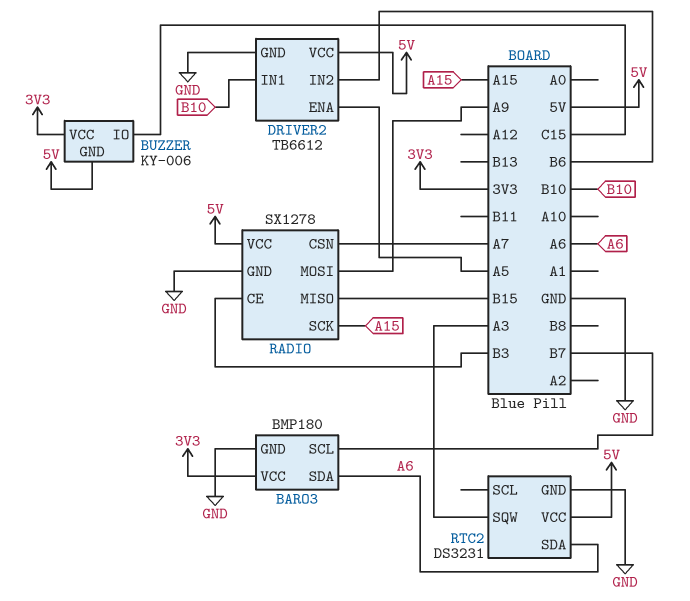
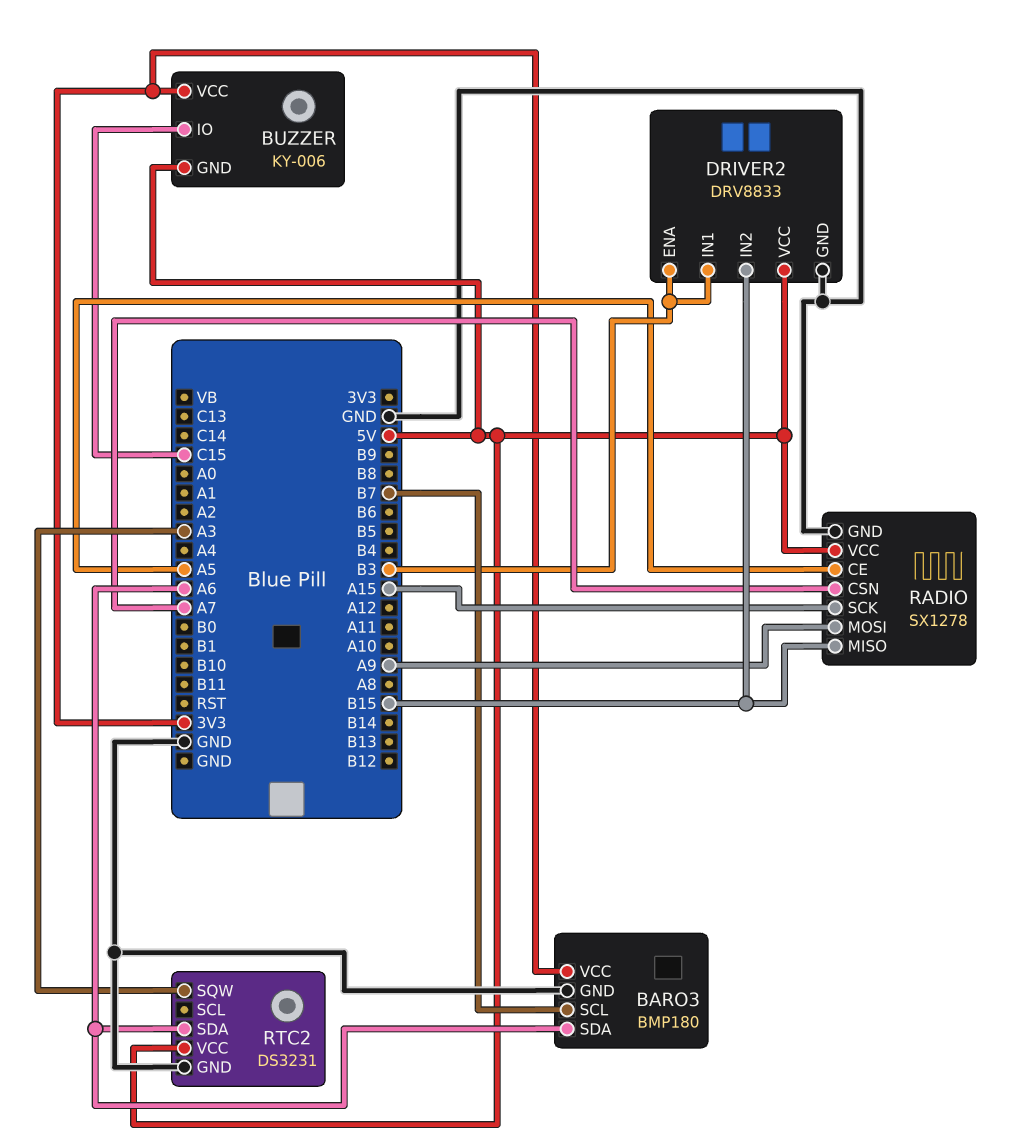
DRIVER2: TB6612 -> DRV8833
DRIVER2 pin ENA: A5 -> B3
DRIVER2 pin IN1: B10 -> B3
DRIVER2 pin IN2: B6 -> B15
RADIO pin CE: B3 -> A5

